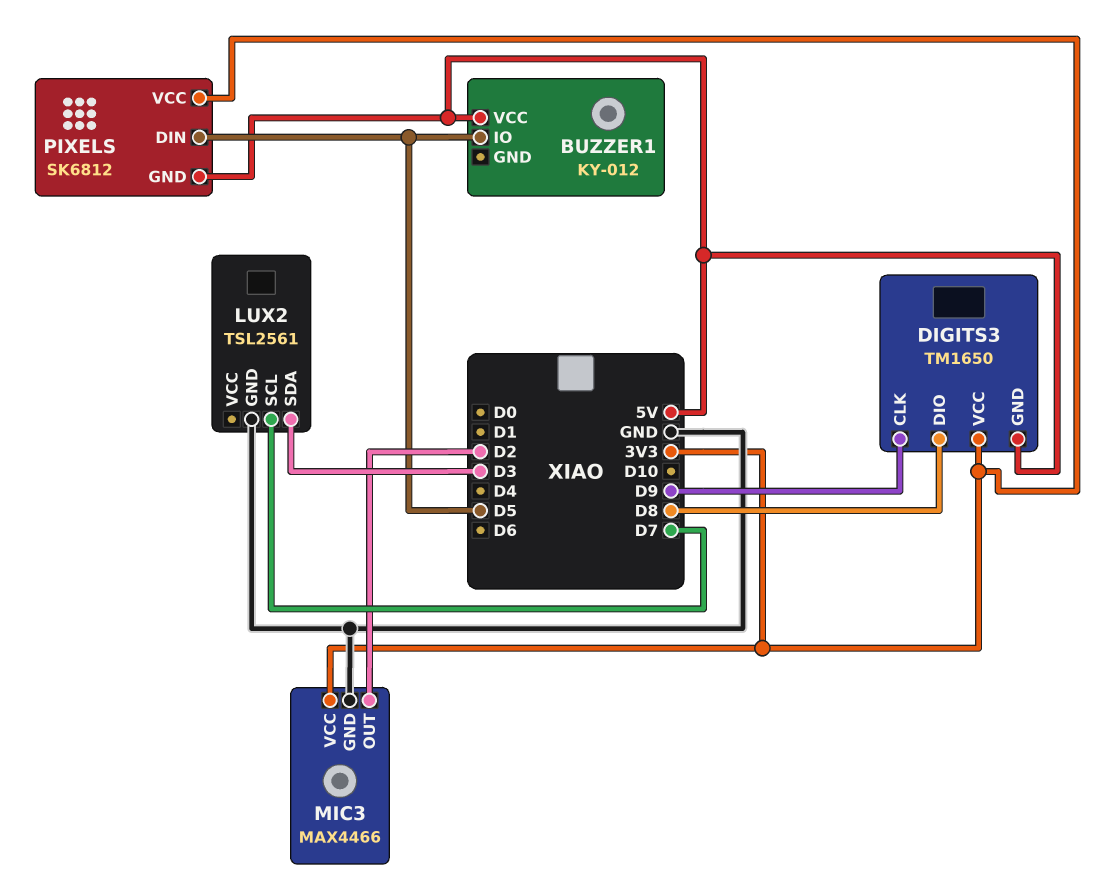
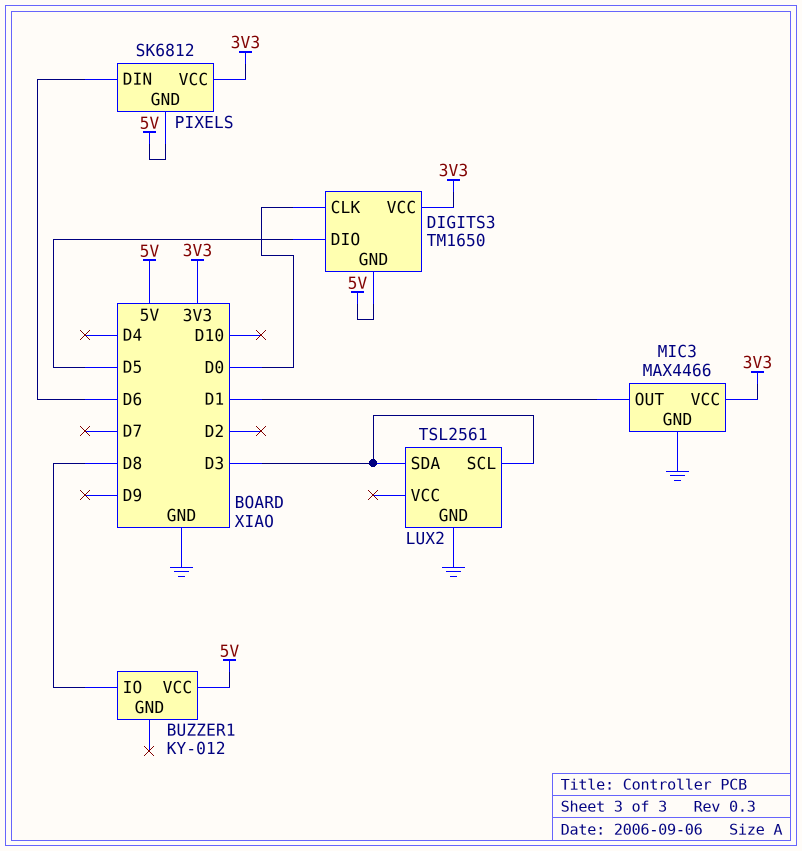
BUZZER1 pin IO: D5 -> D8
DIGITS3 pin CLK: D9 -> D0
DIGITS3 pin DIO: D8 -> D5
LUX2 pin SCL: D7 -> D3
MIC3 pin OUT: D2 -> D1
PIXELS pin DIN: D5 -> D6

